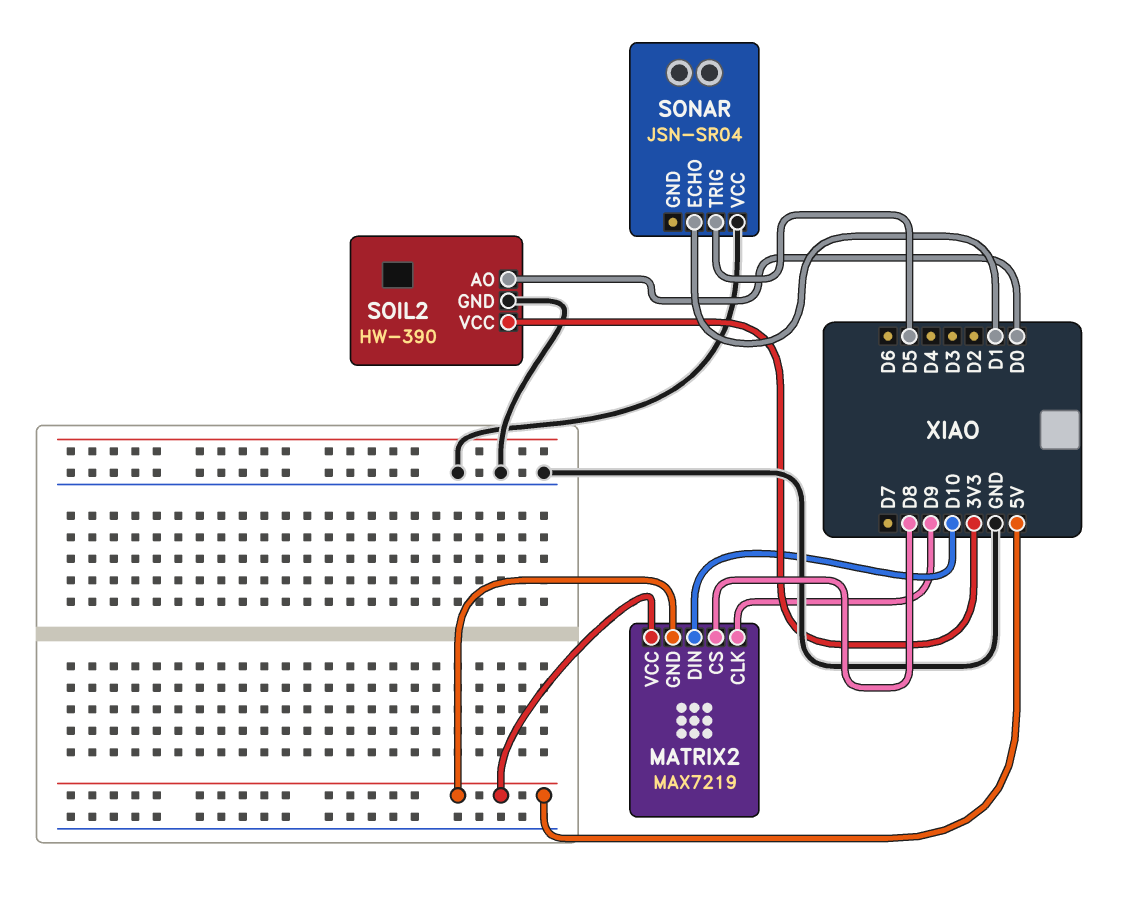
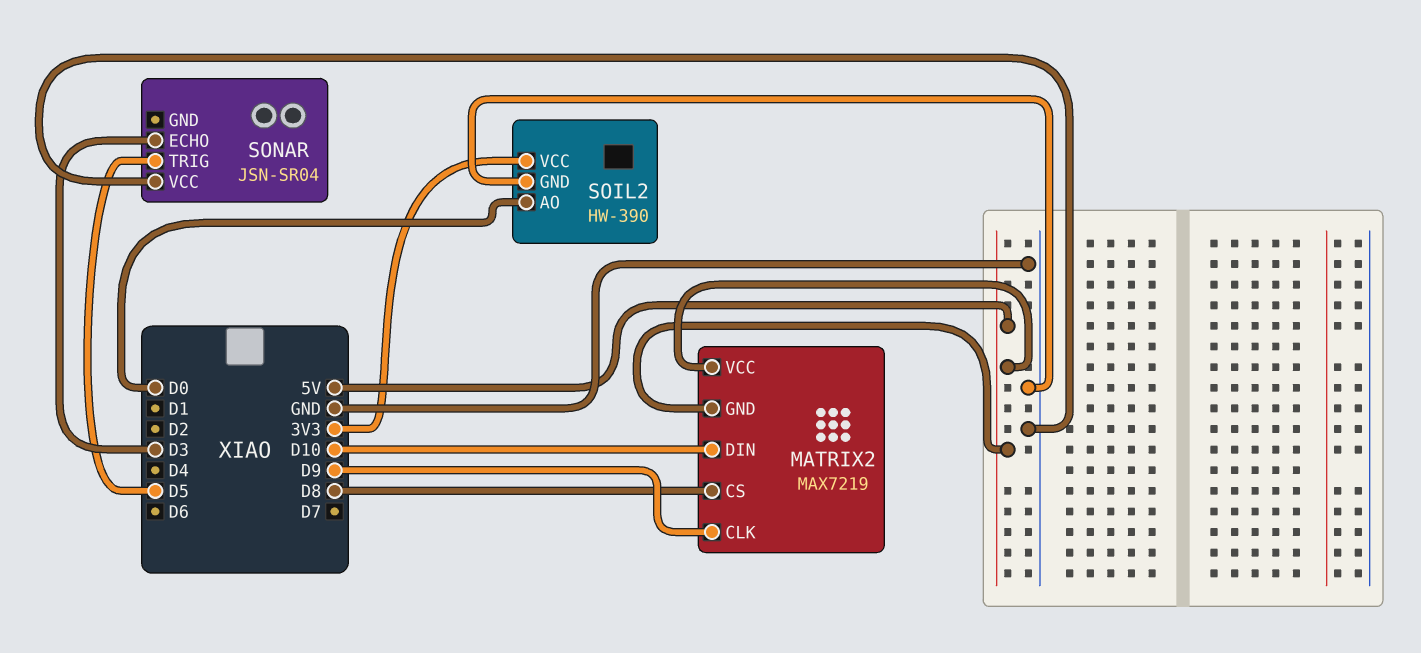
SONAR pin ECHO: D1 -> D3

